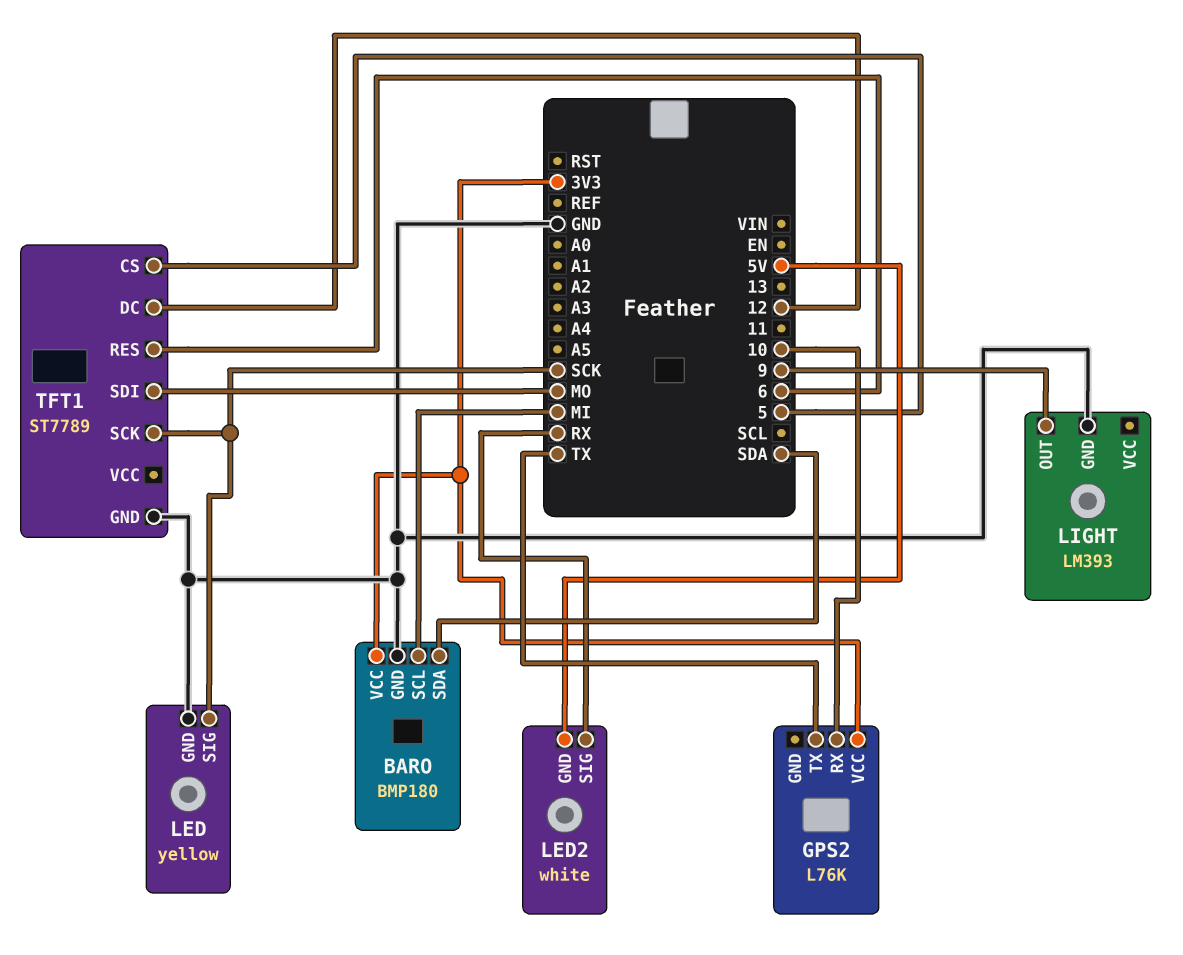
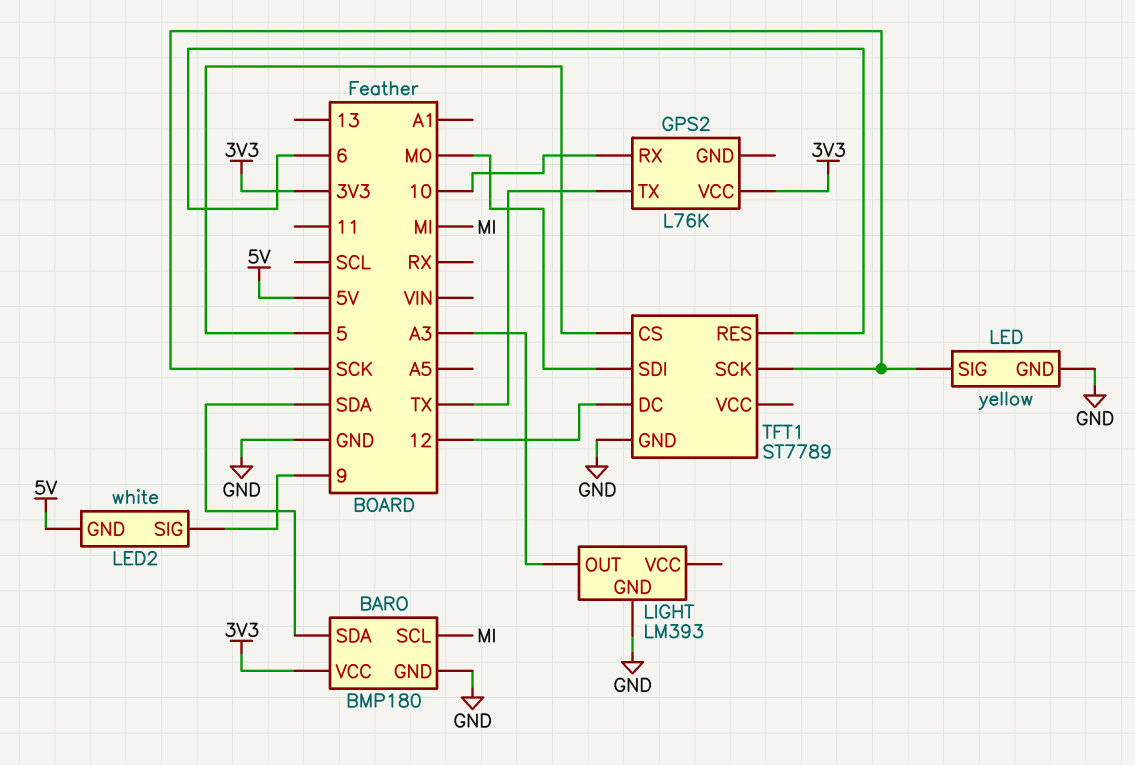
LED2 pin SIG: RX -> 9
LIGHT pin OUT: 9 -> A3

